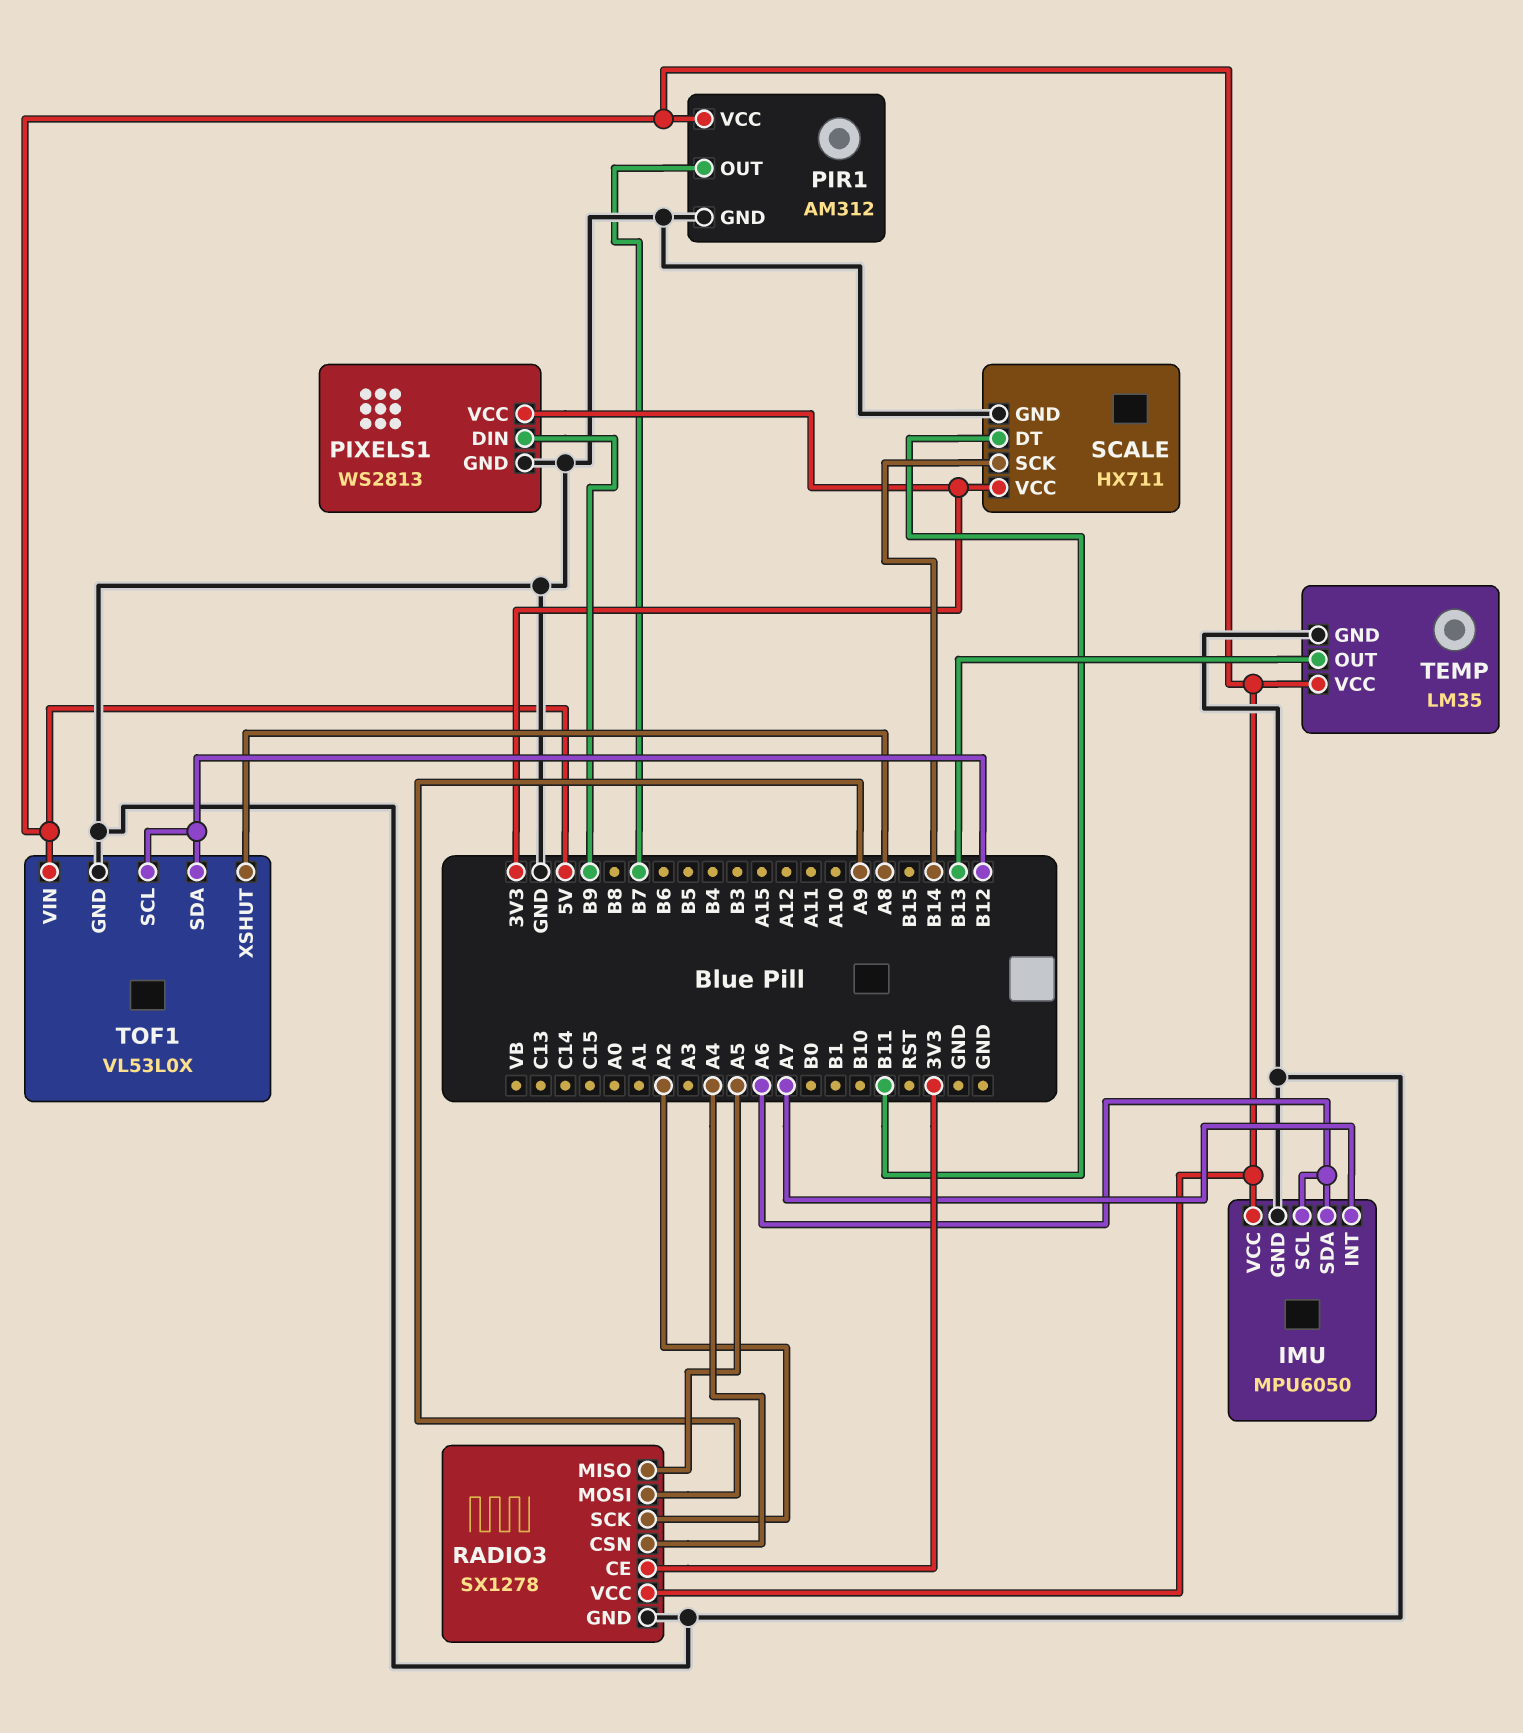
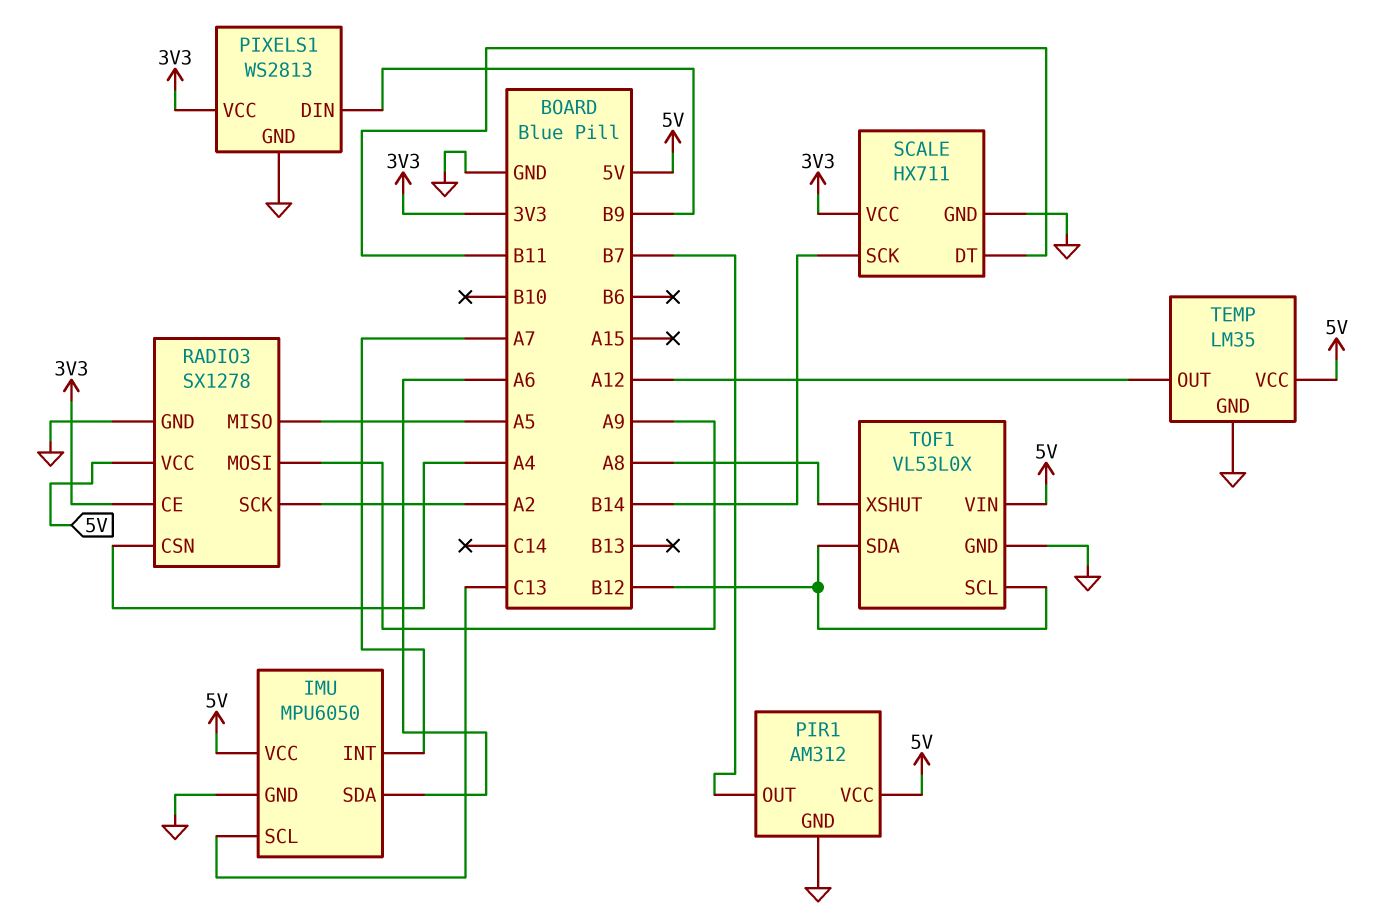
IMU pin SCL: A6 -> C13
TEMP pin OUT: B13 -> A12

